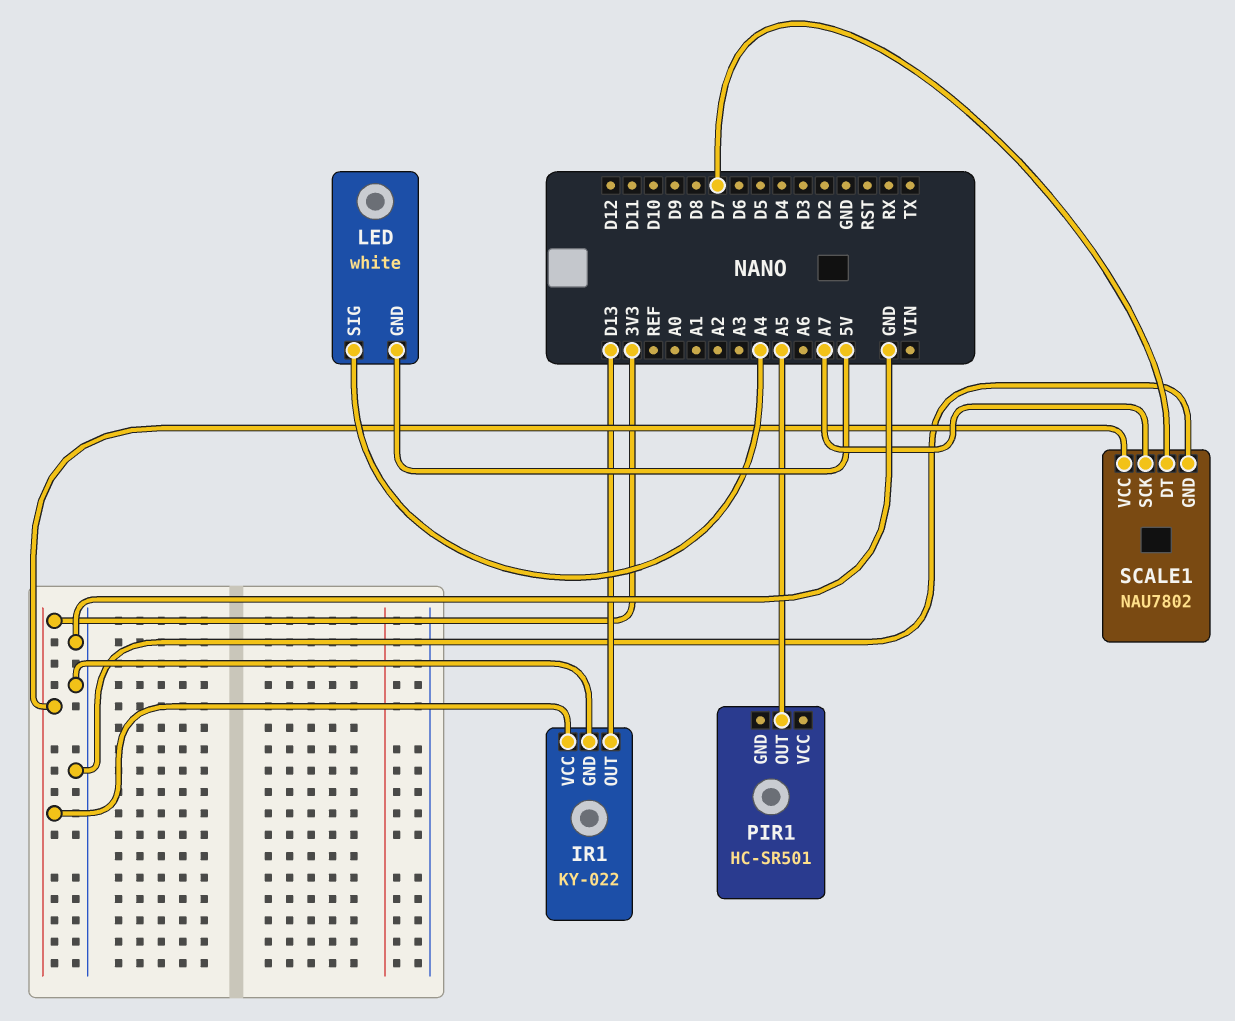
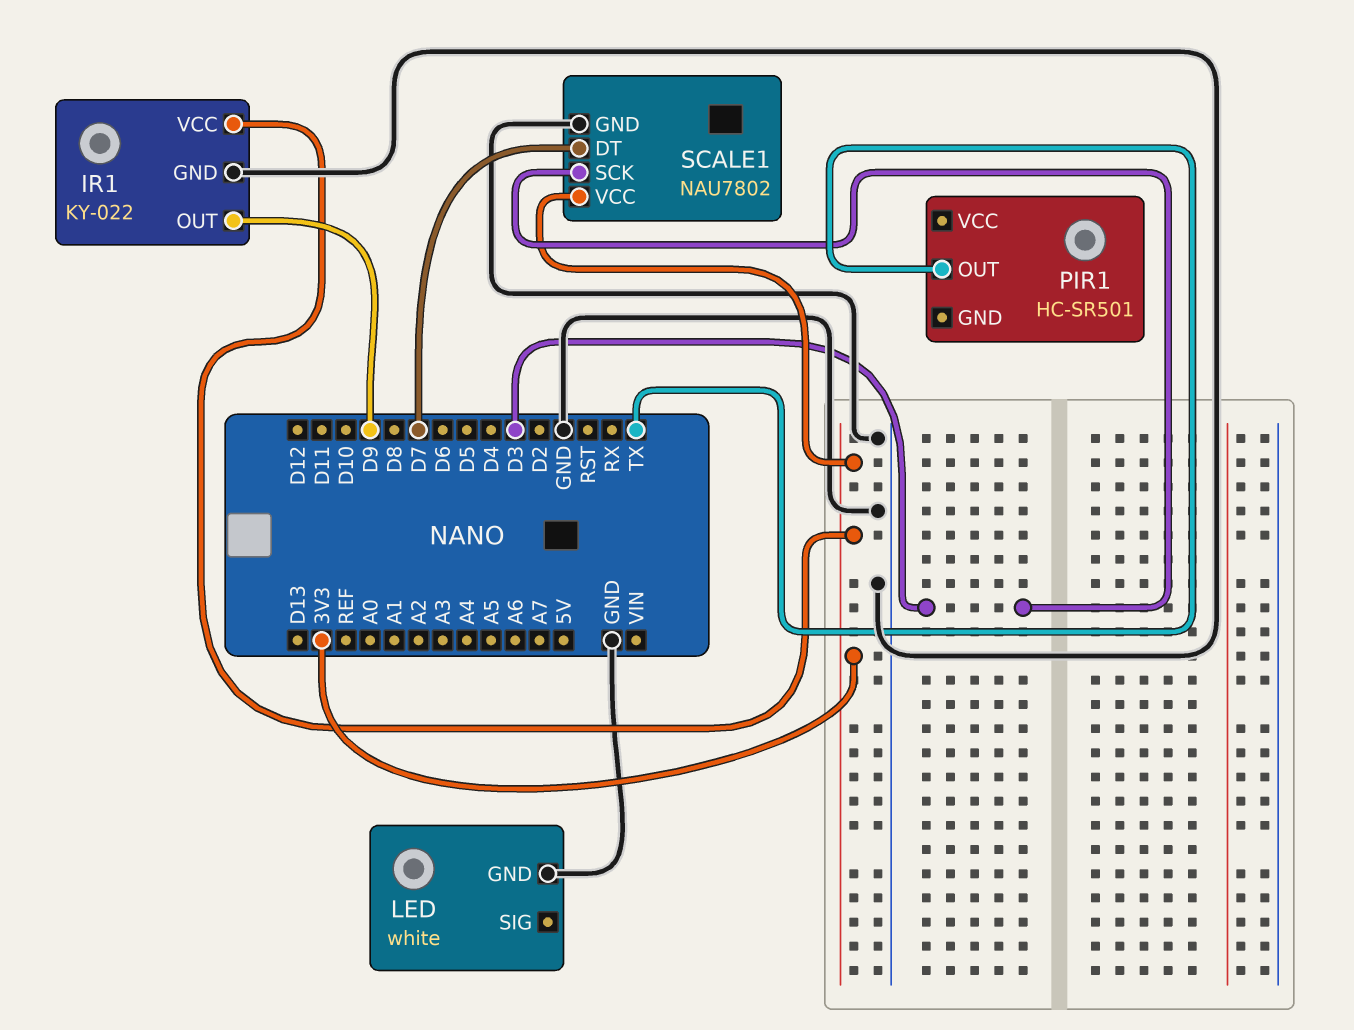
IR1 pin OUT: D13 -> D9
LED pin GND: 5V -> GND
LED pin SIG: A4 -> none
PIR1 pin OUT: A5 -> TX
SCALE1 pin SCK: A7 -> D3

